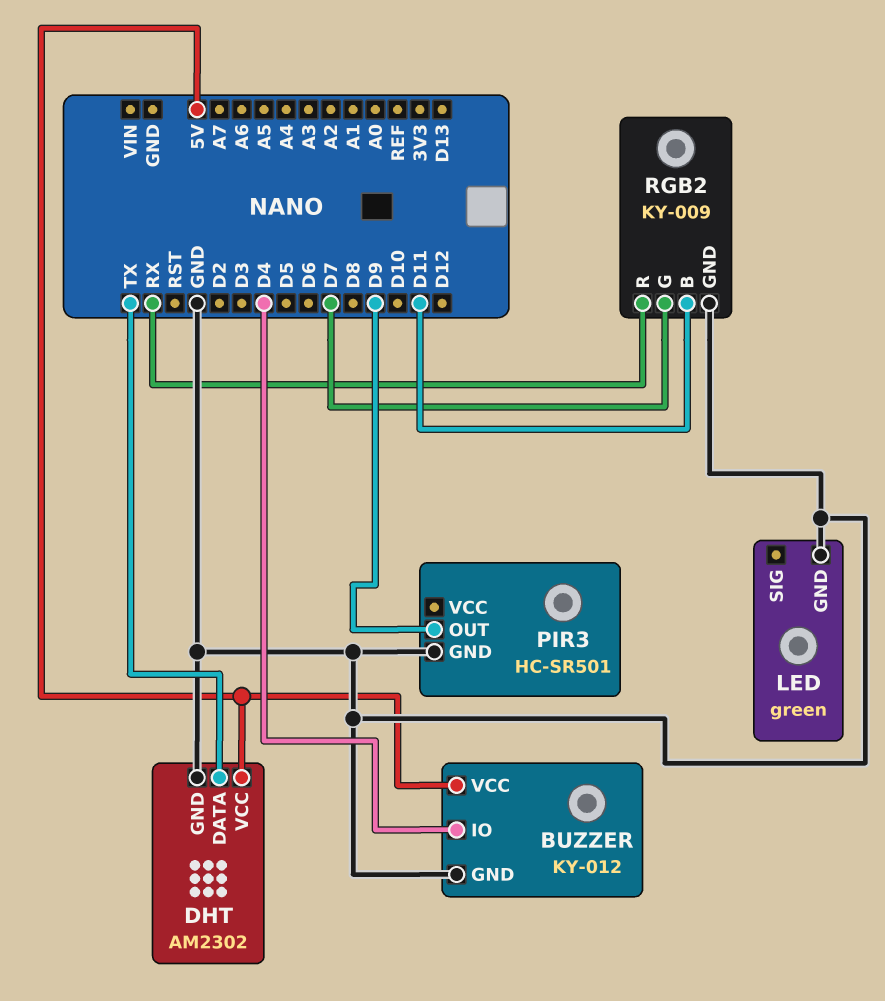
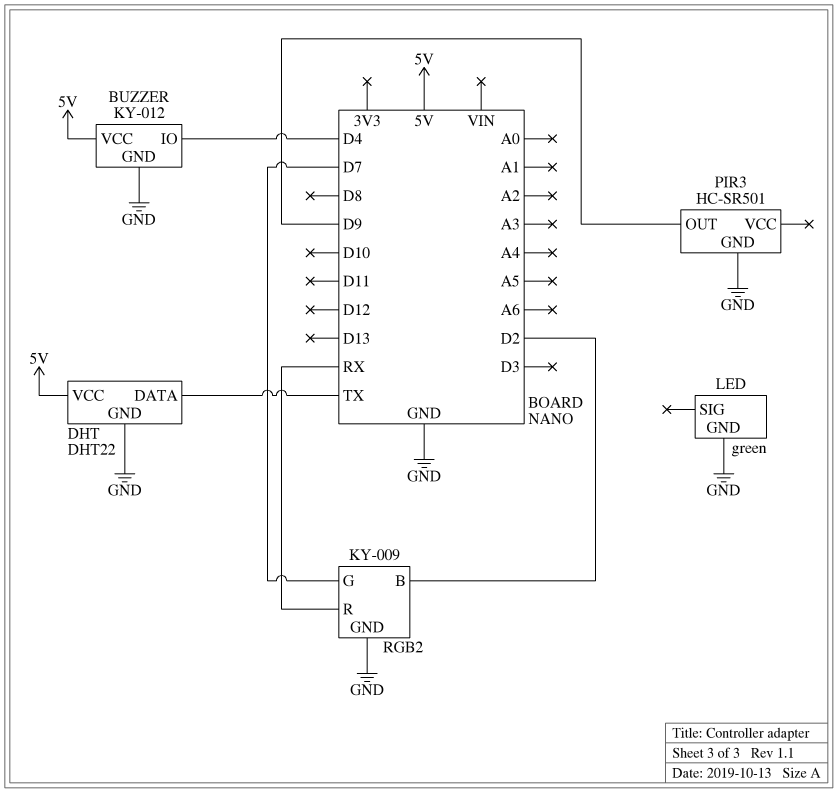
DHT: AM2302 -> DHT22
RGB2 pin B: D11 -> D2

